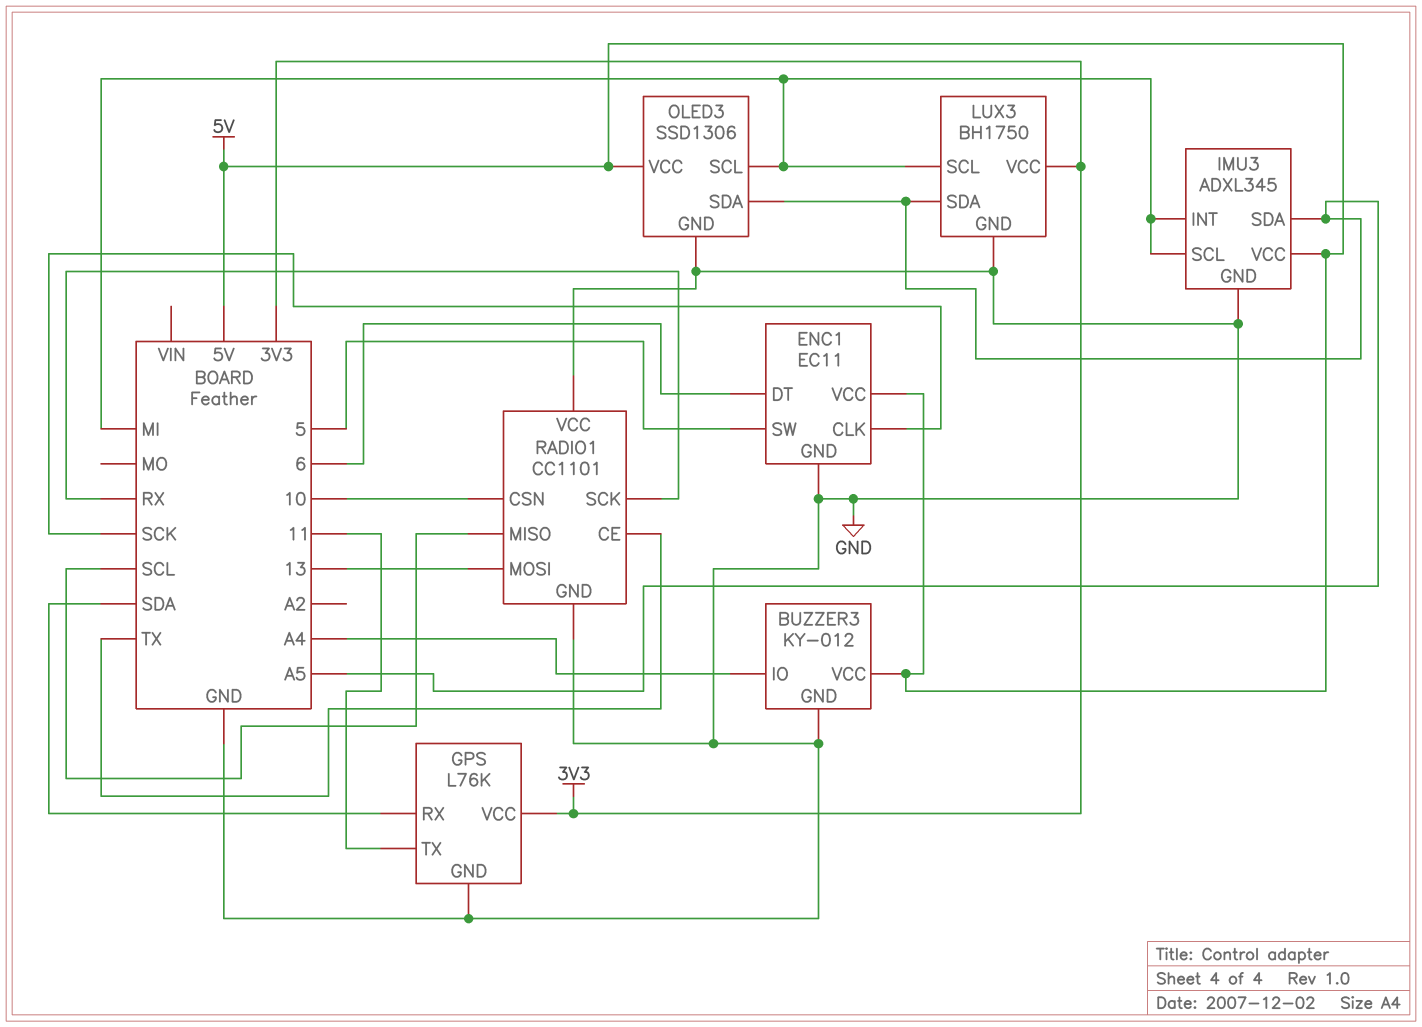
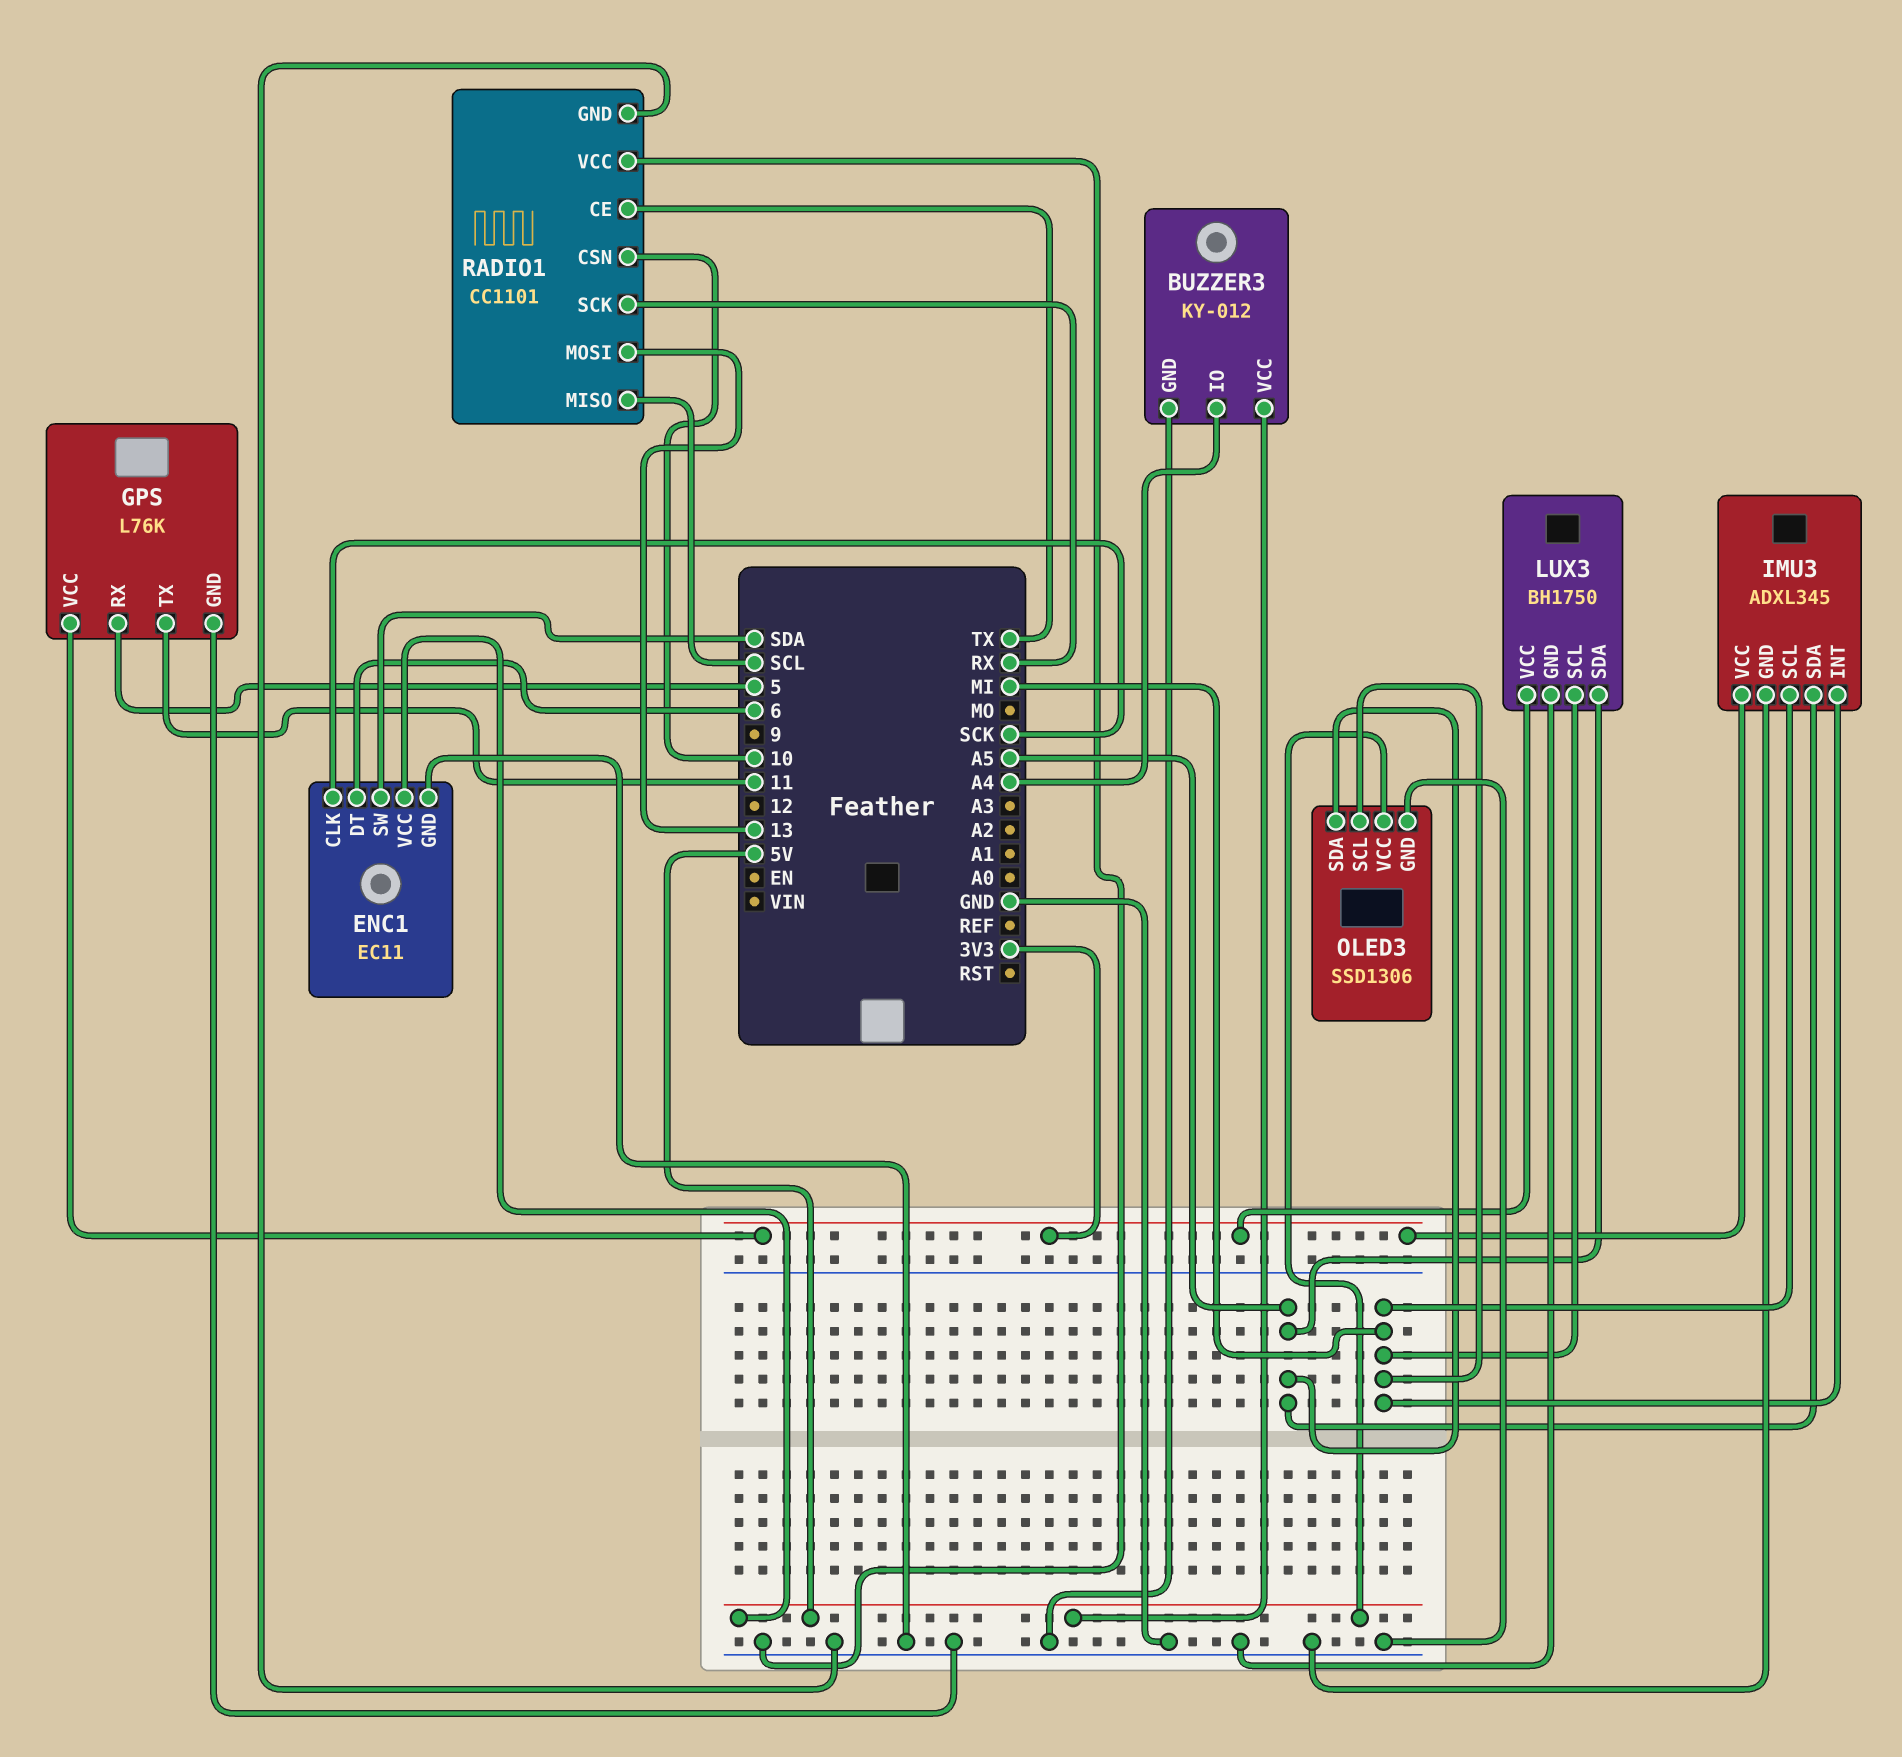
ENC1 pin SW: 5 -> SDA
GPS pin RX: SDA -> 5
IMU3 pin VCC: 5V -> 3V3

